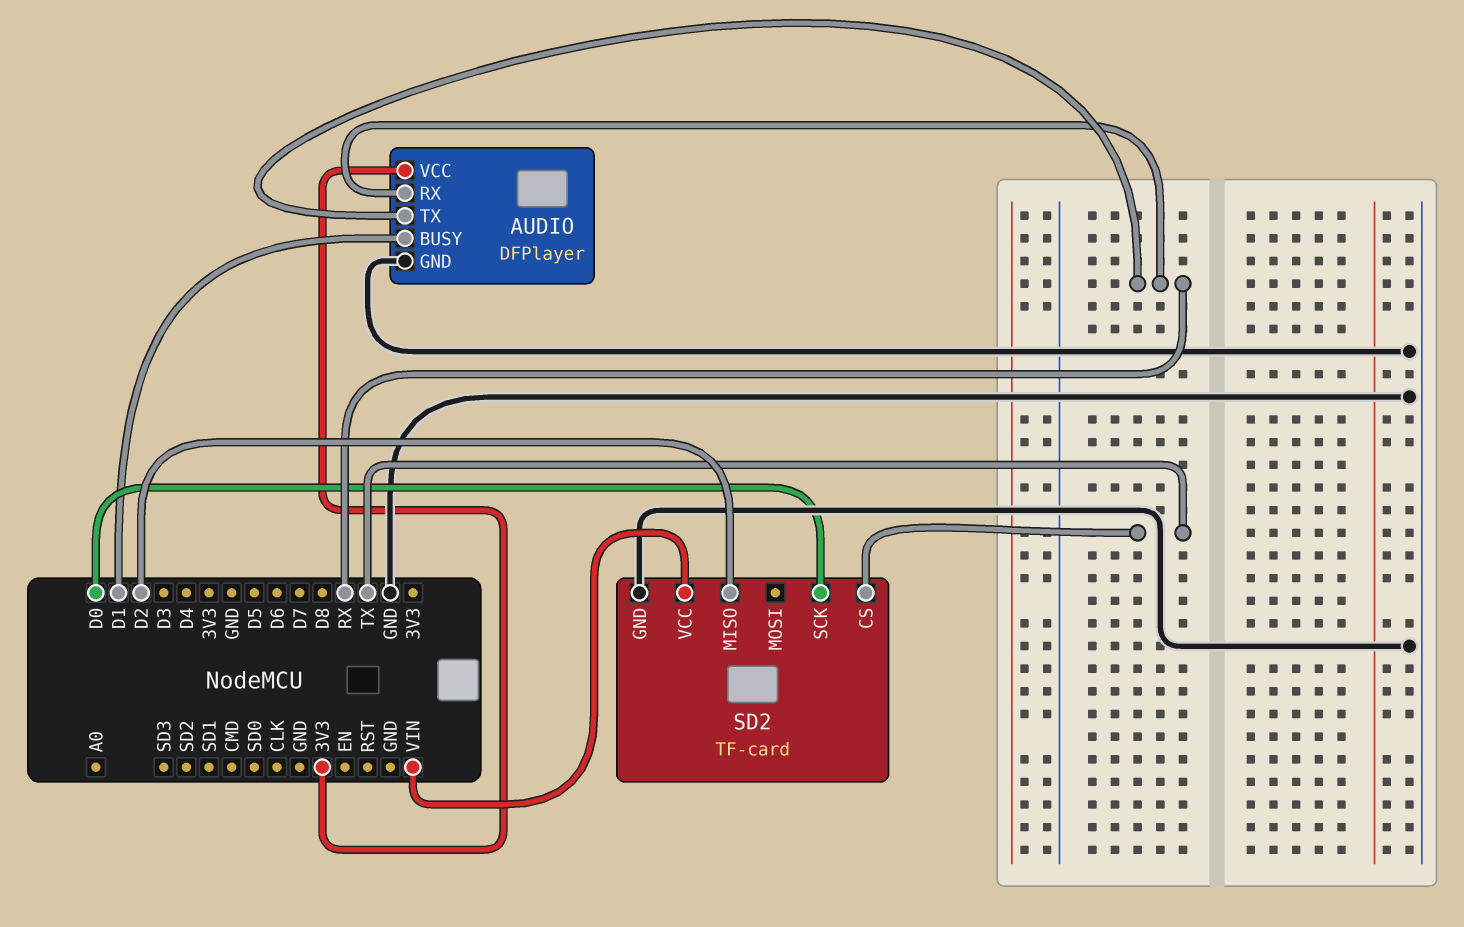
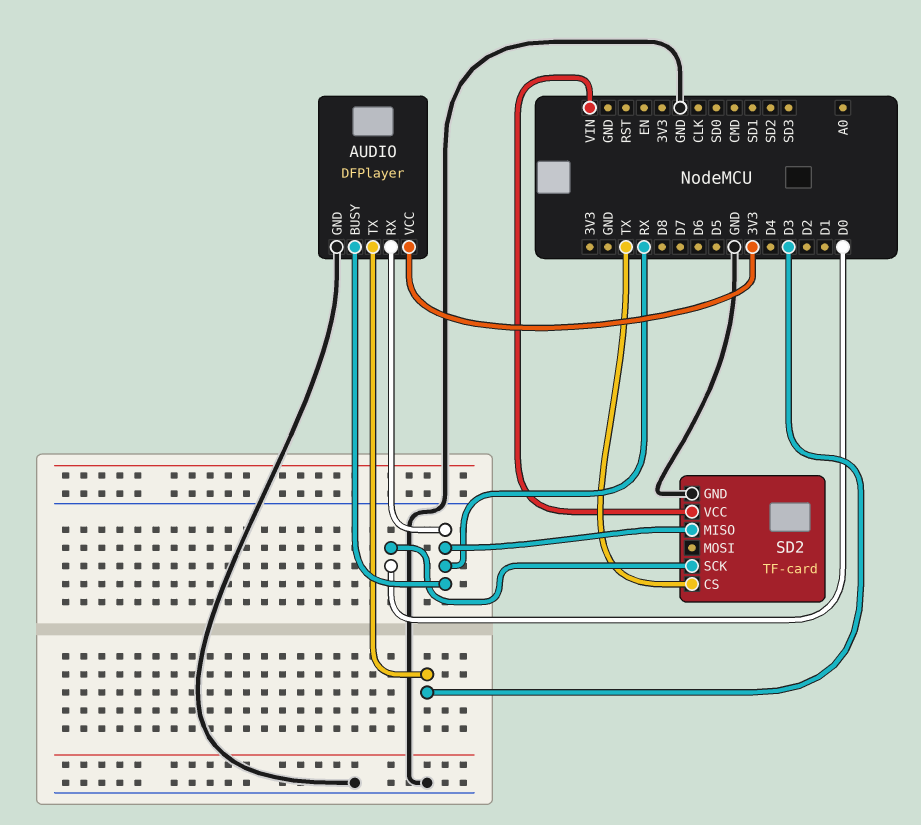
AUDIO pin BUSY: D1 -> RX
AUDIO pin TX: RX -> D3
SD2 pin MISO: D2 -> RX

